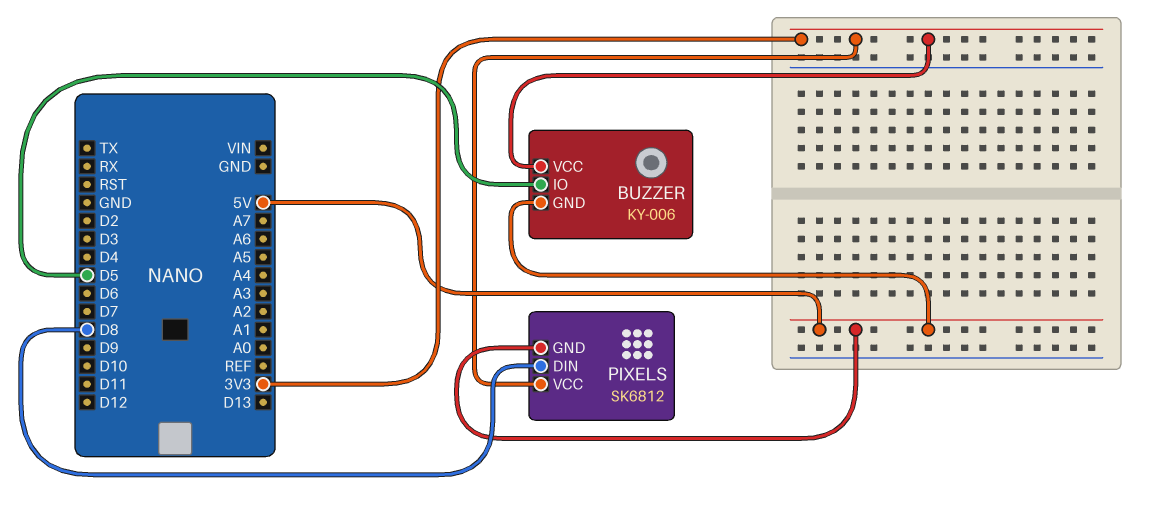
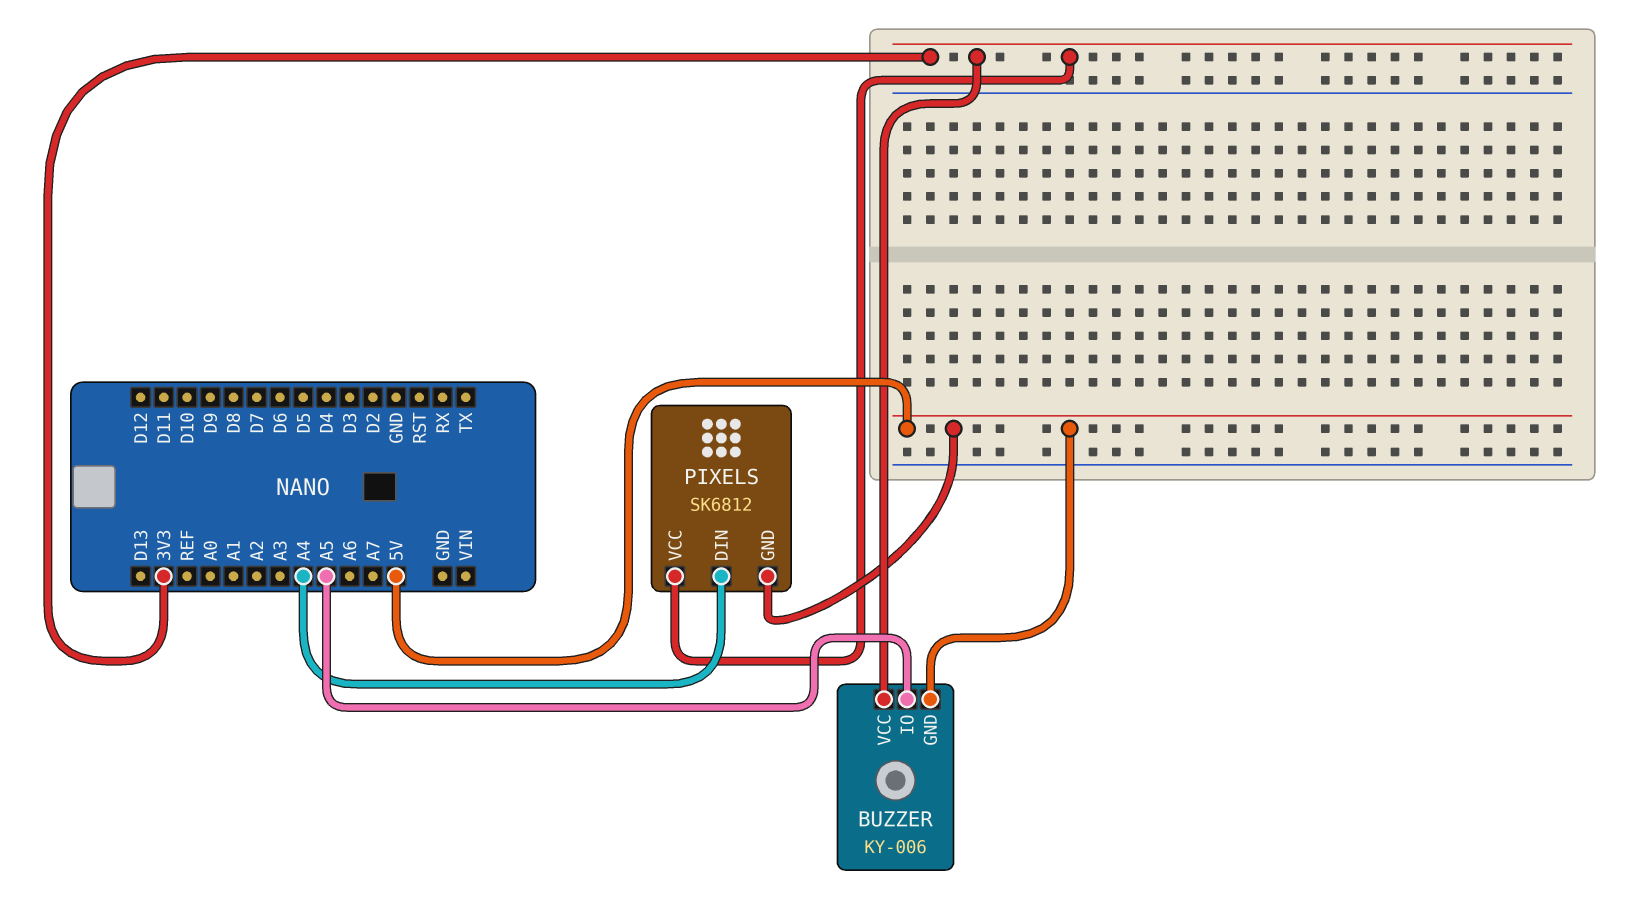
BUZZER pin IO: D5 -> A5
PIXELS pin DIN: D8 -> A4

